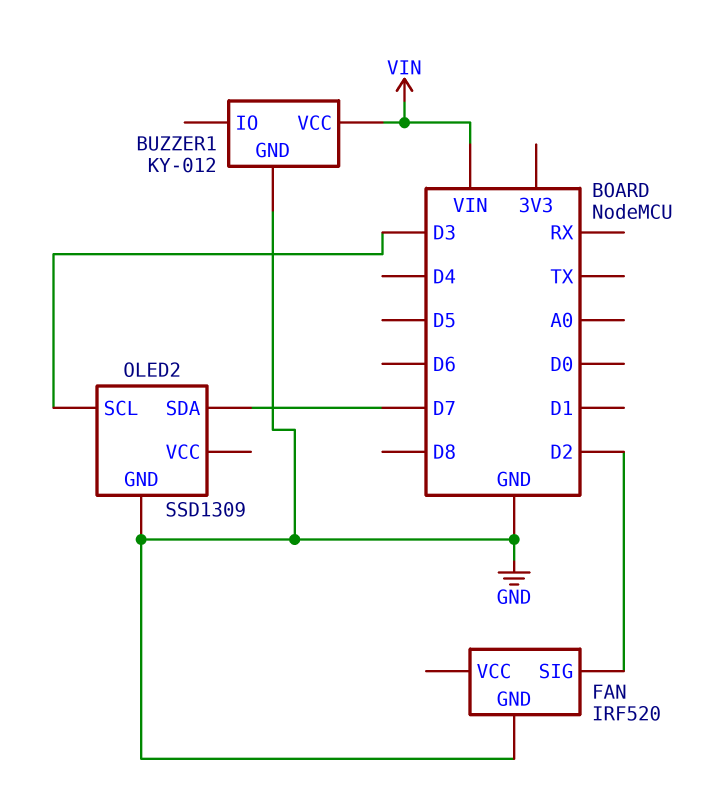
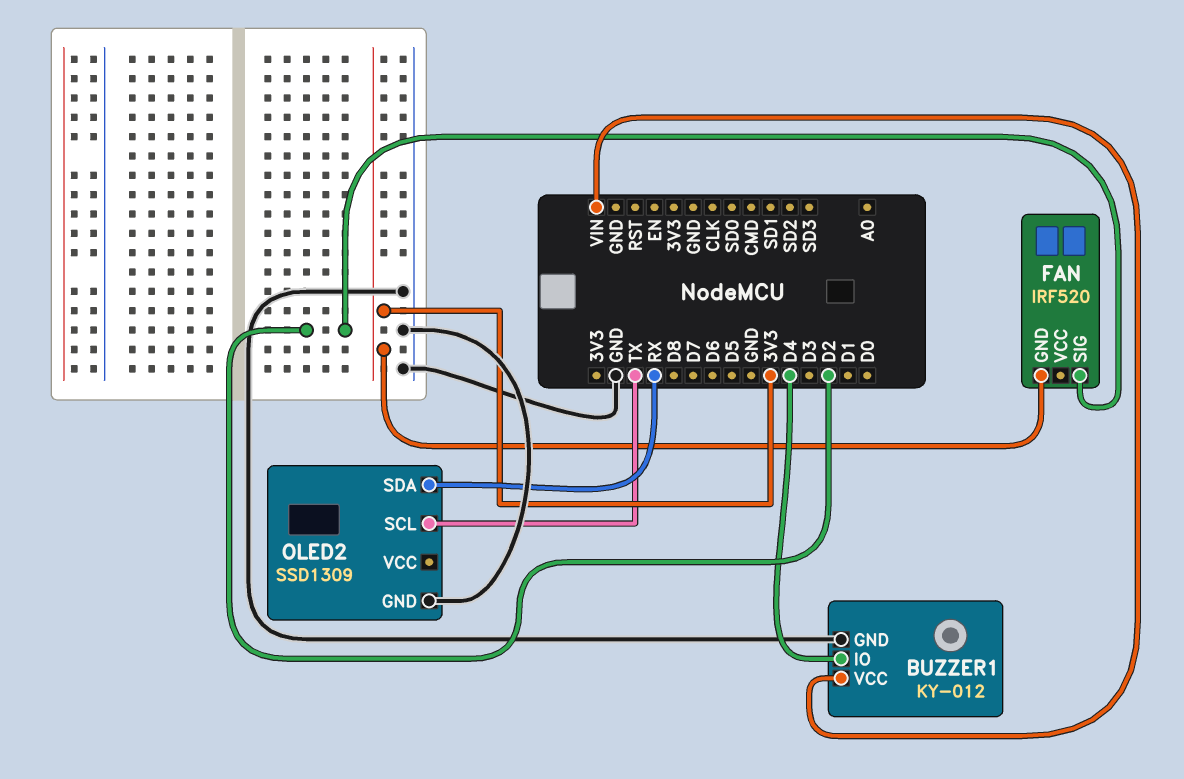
BUZZER1 pin IO: none -> D4
FAN pin GND: GND -> 3V3
OLED2 pin SCL: D3 -> TX
OLED2 pin SDA: D7 -> RX

